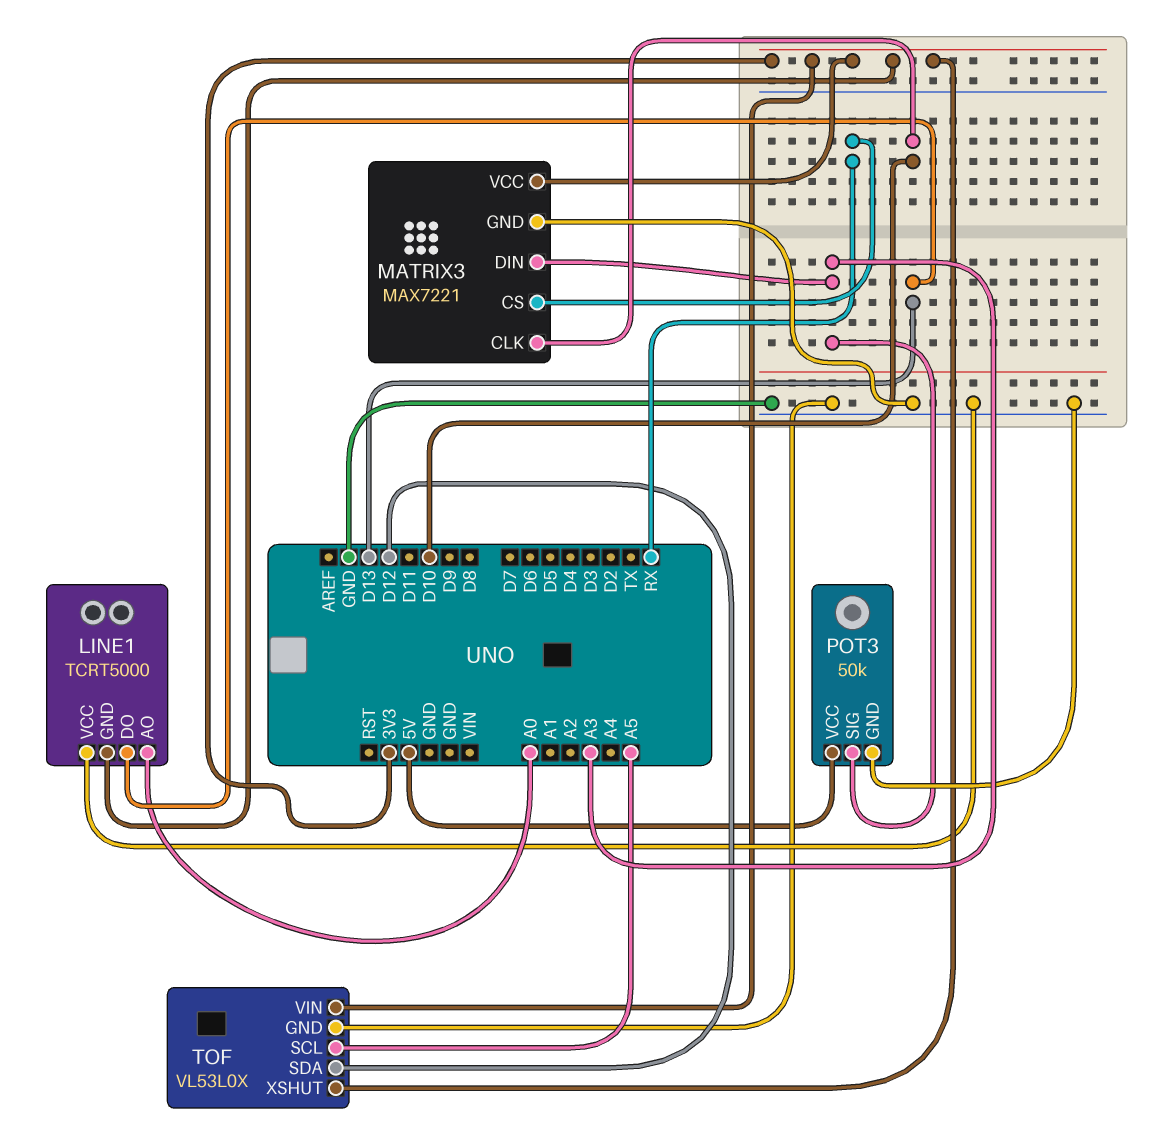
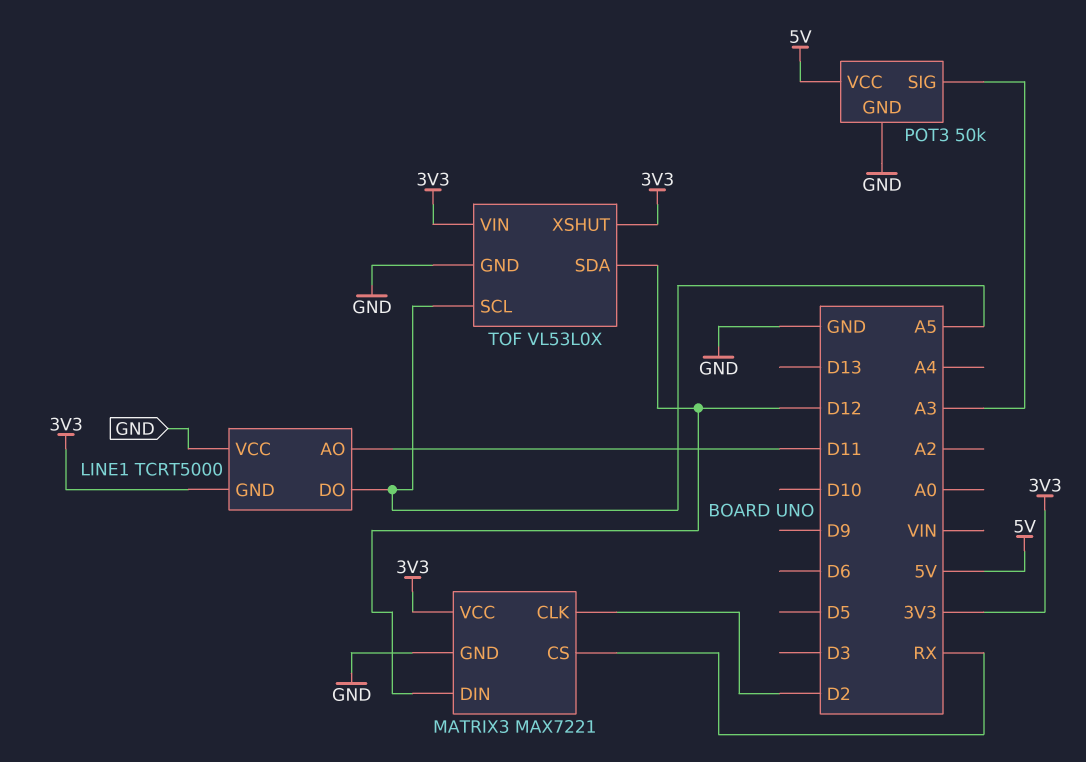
LINE1 pin AO: A0 -> D11
LINE1 pin DO: D13 -> A5
MATRIX3 pin CLK: D10 -> D2
MATRIX3 pin DIN: A3 -> D12

